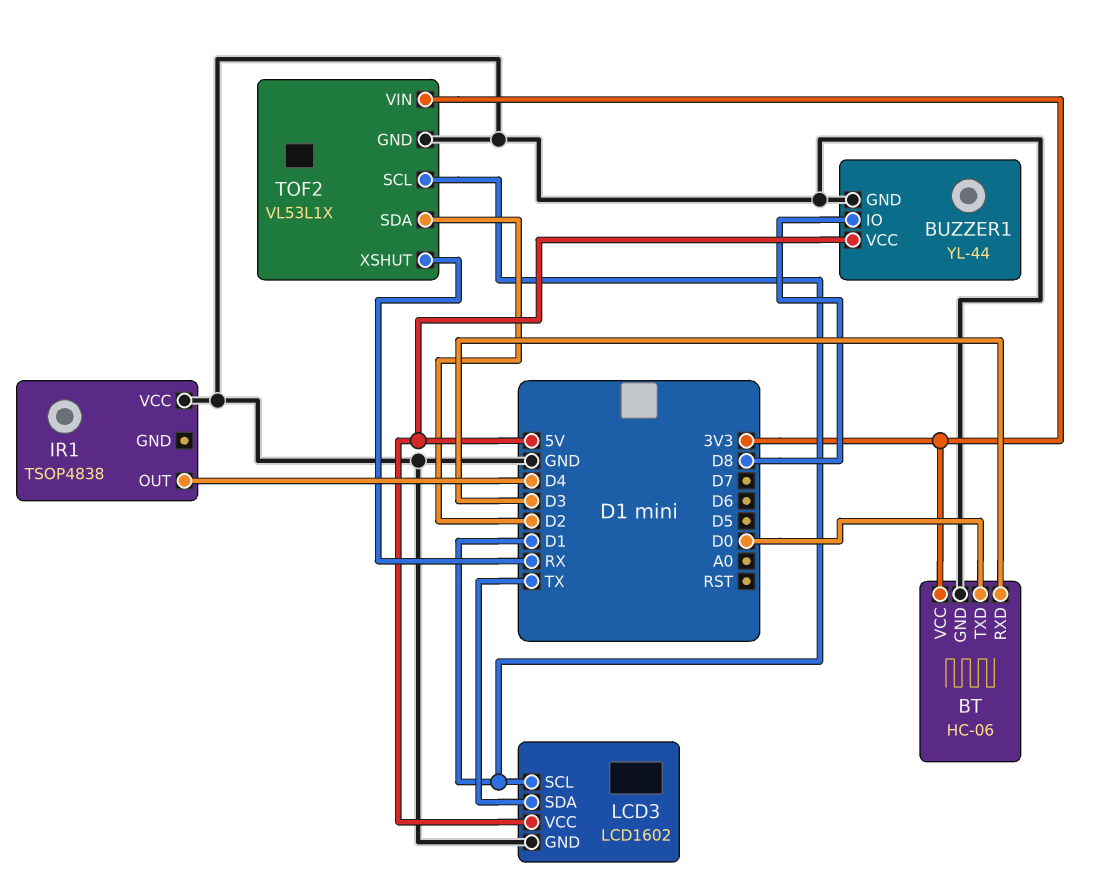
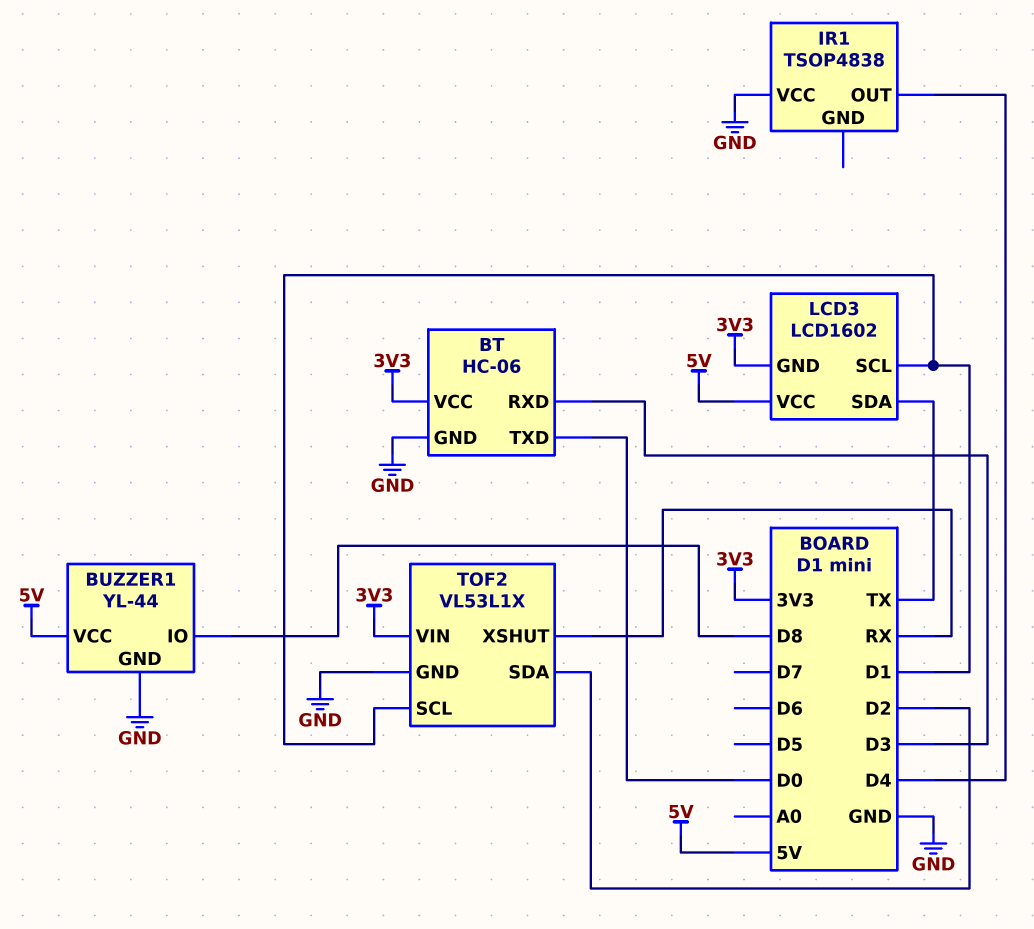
LCD3 pin GND: GND -> 3V3

